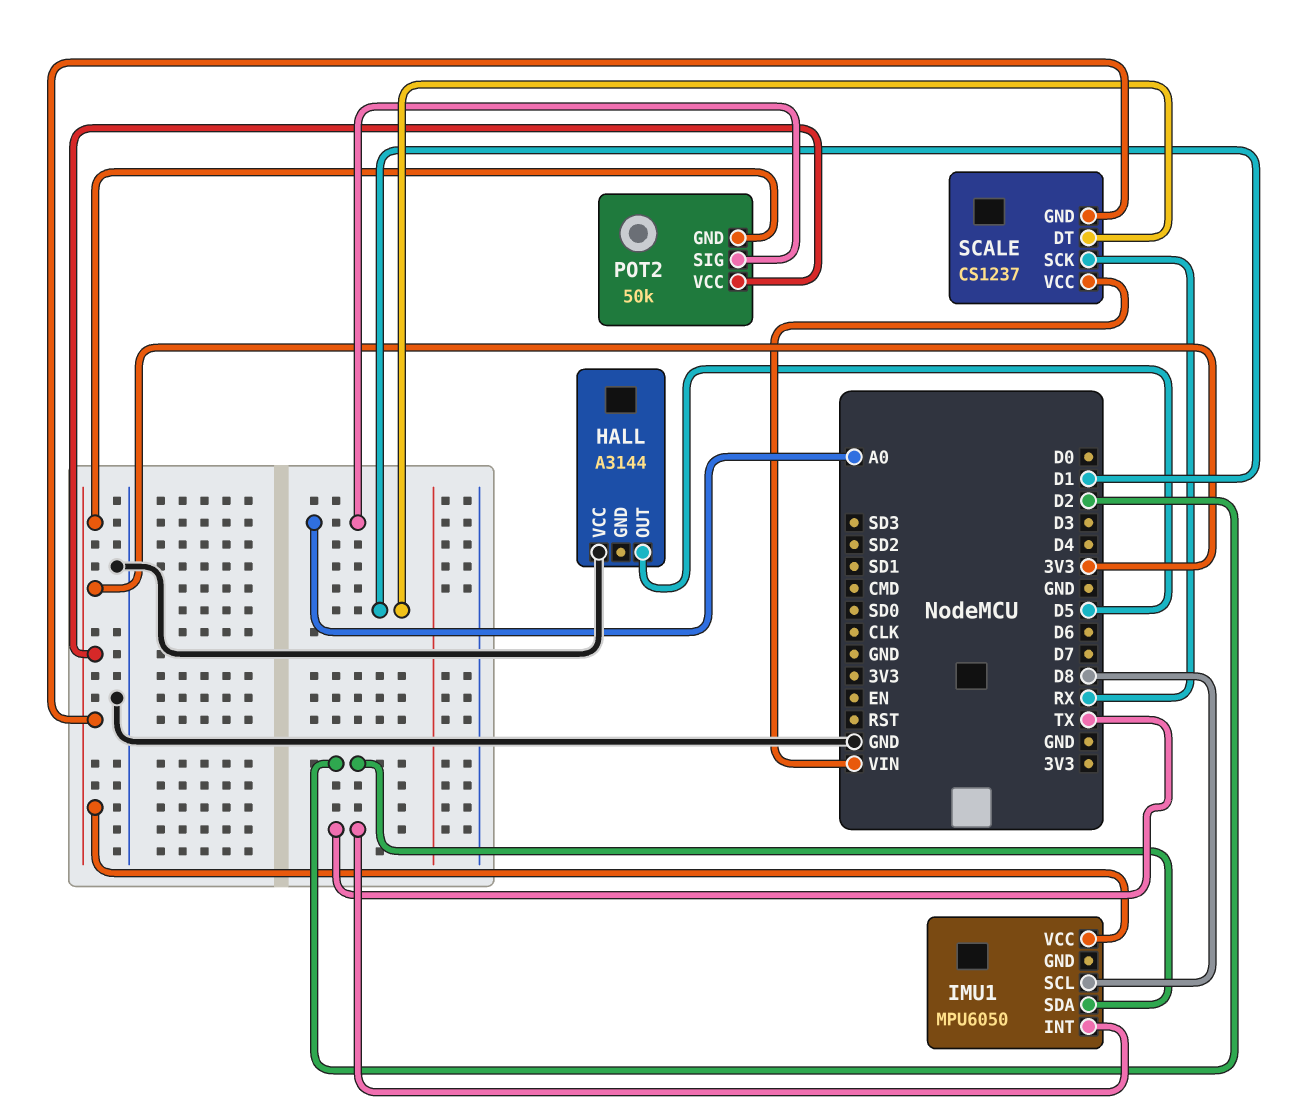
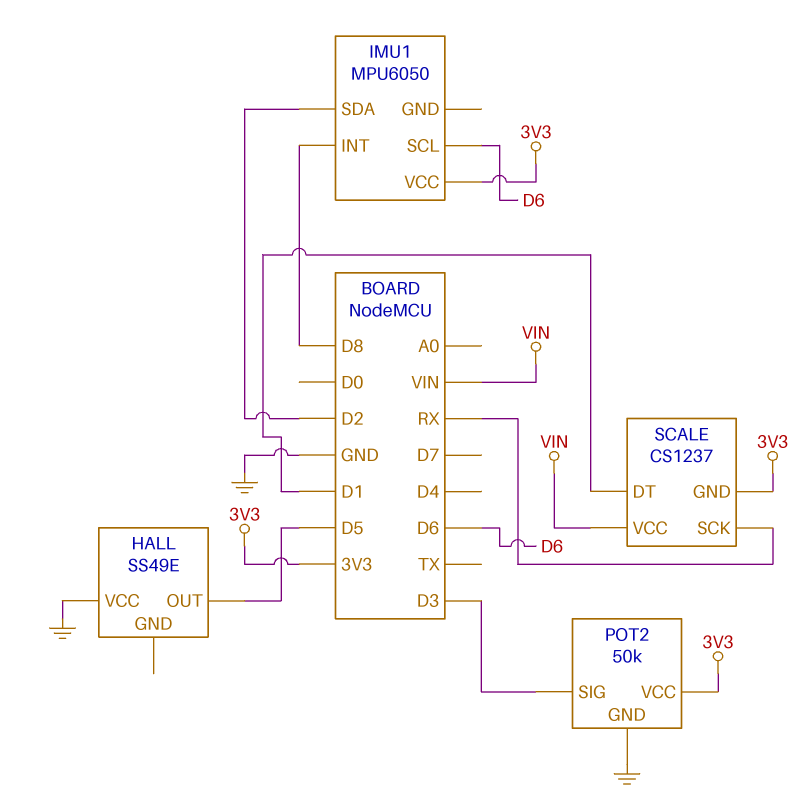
HALL: A3144 -> SS49E
IMU1 pin INT: TX -> D8
IMU1 pin SCL: D8 -> D6
POT2 pin GND: 3V3 -> GND
POT2 pin SIG: A0 -> D3

